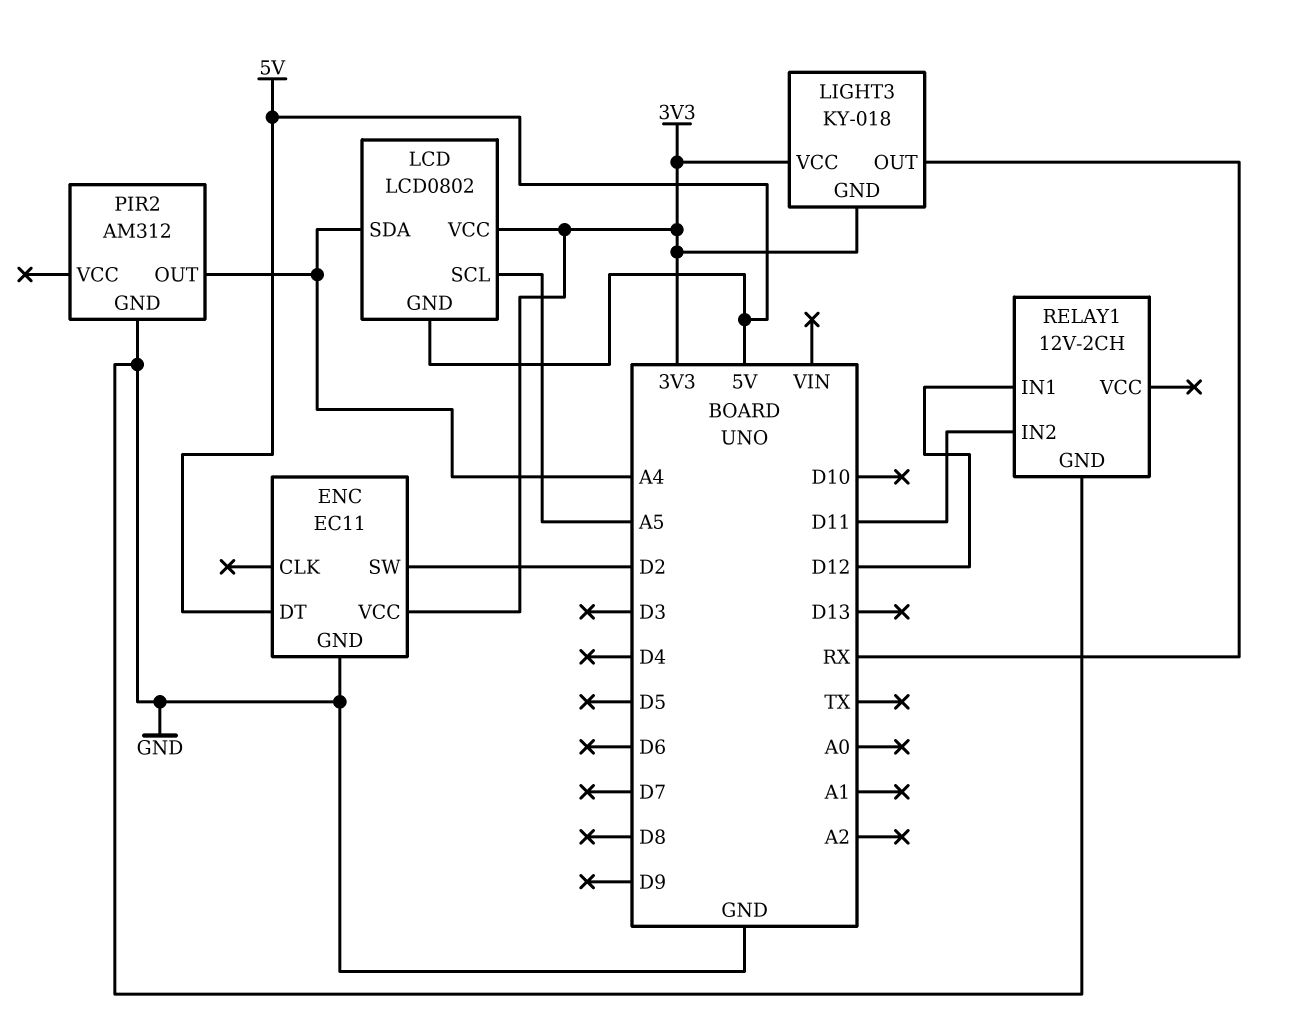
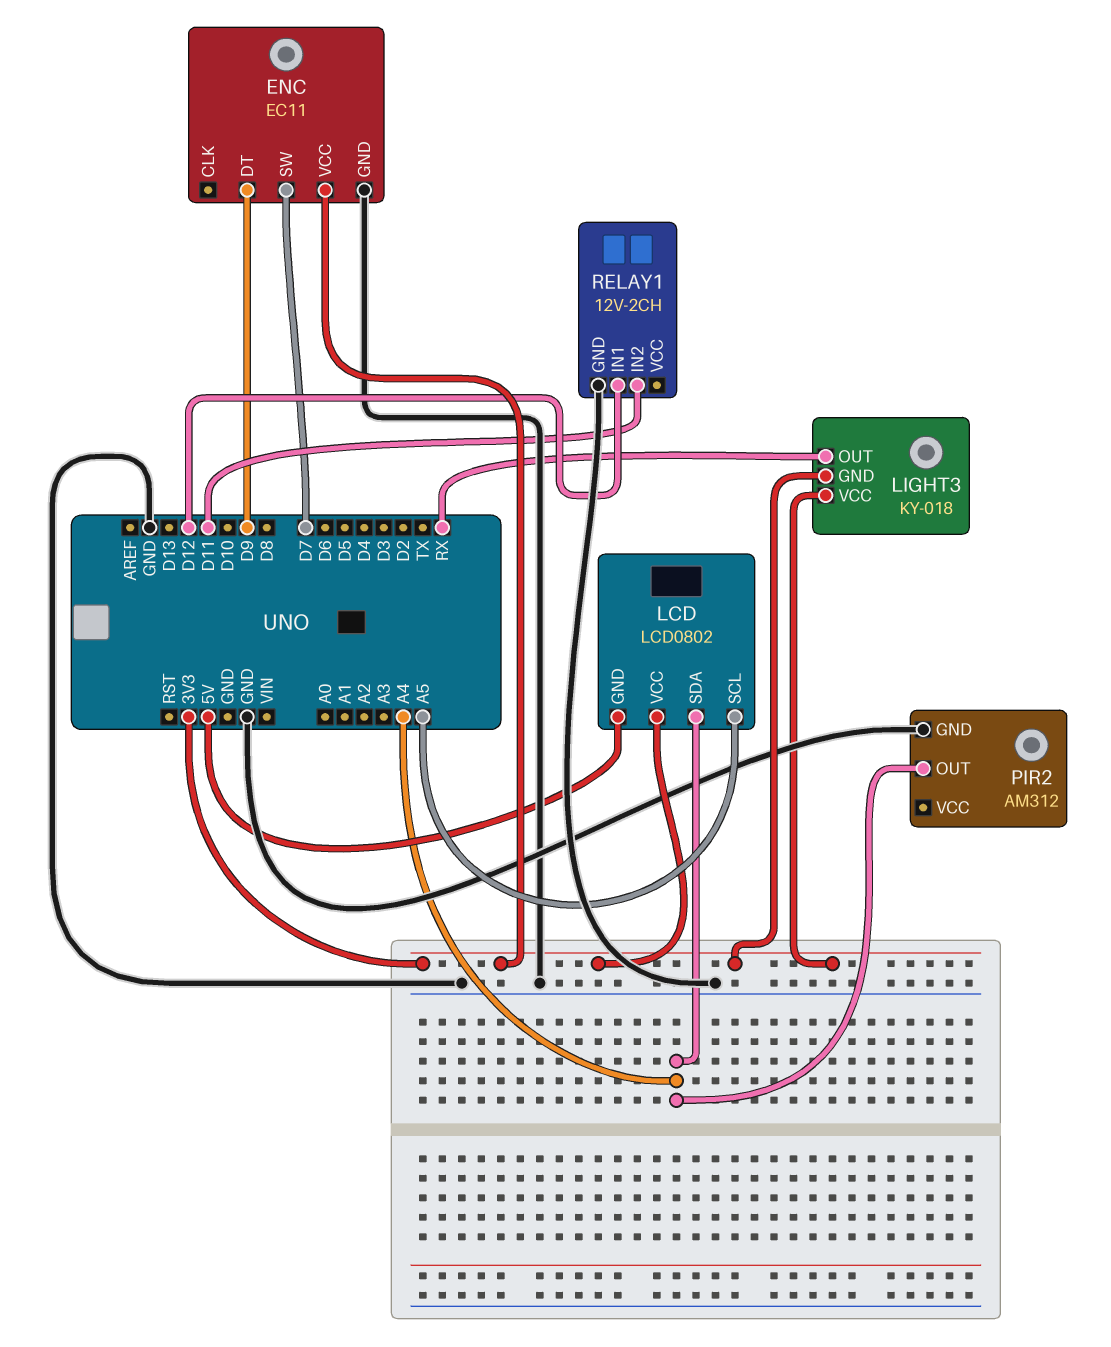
ENC pin DT: 5V -> D9
ENC pin SW: D2 -> D7

